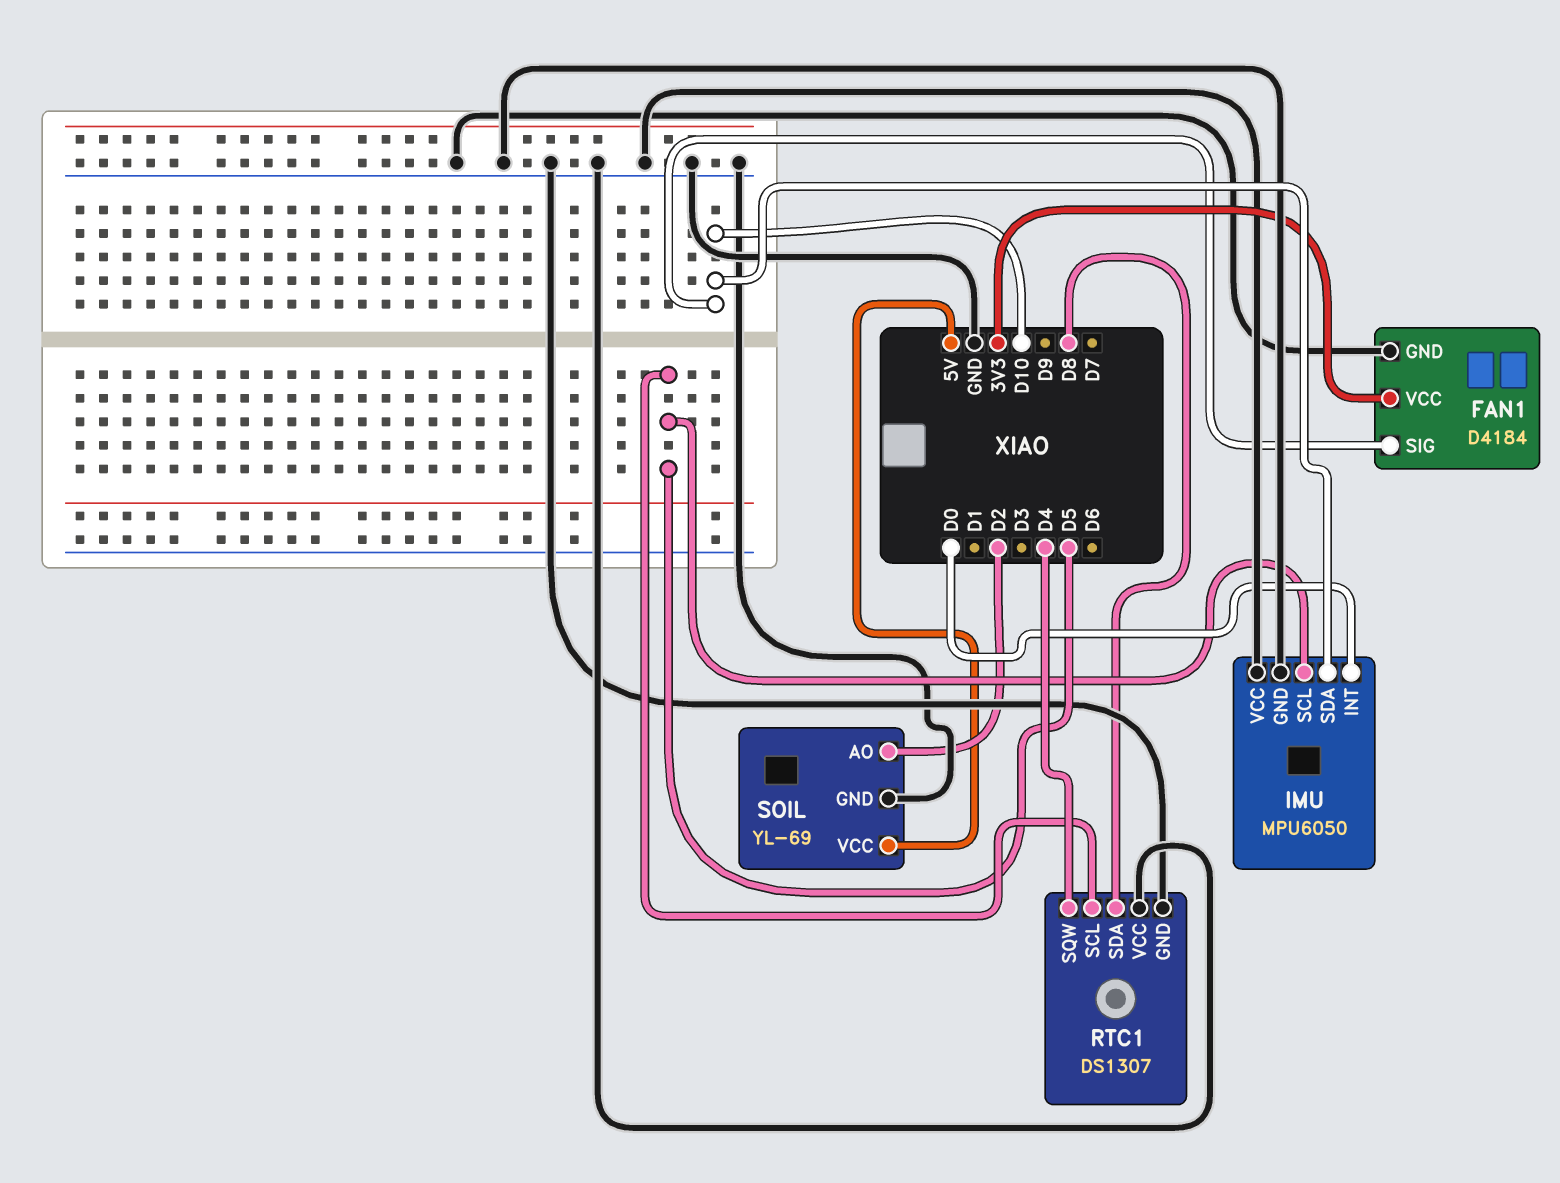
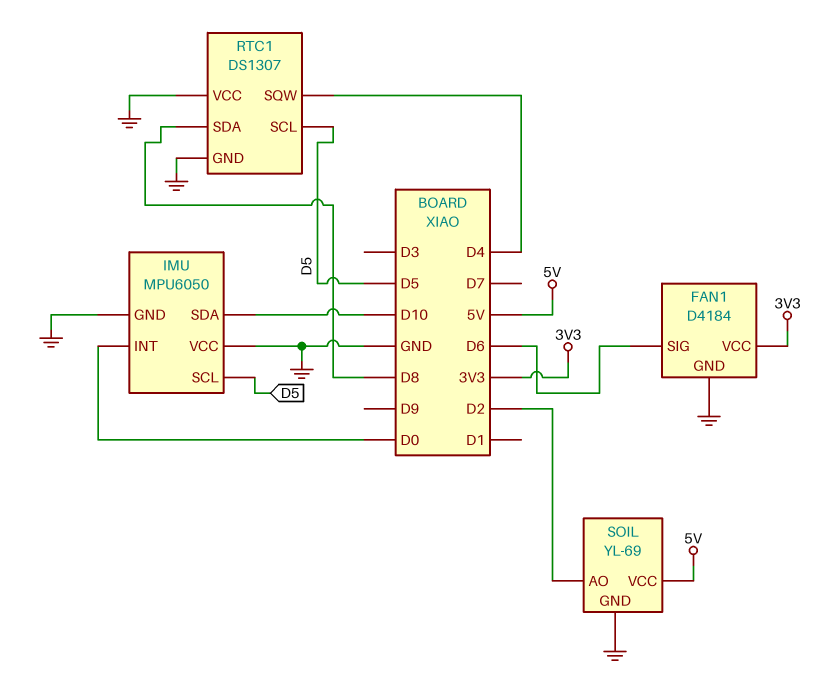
FAN1 pin SIG: D10 -> D6

